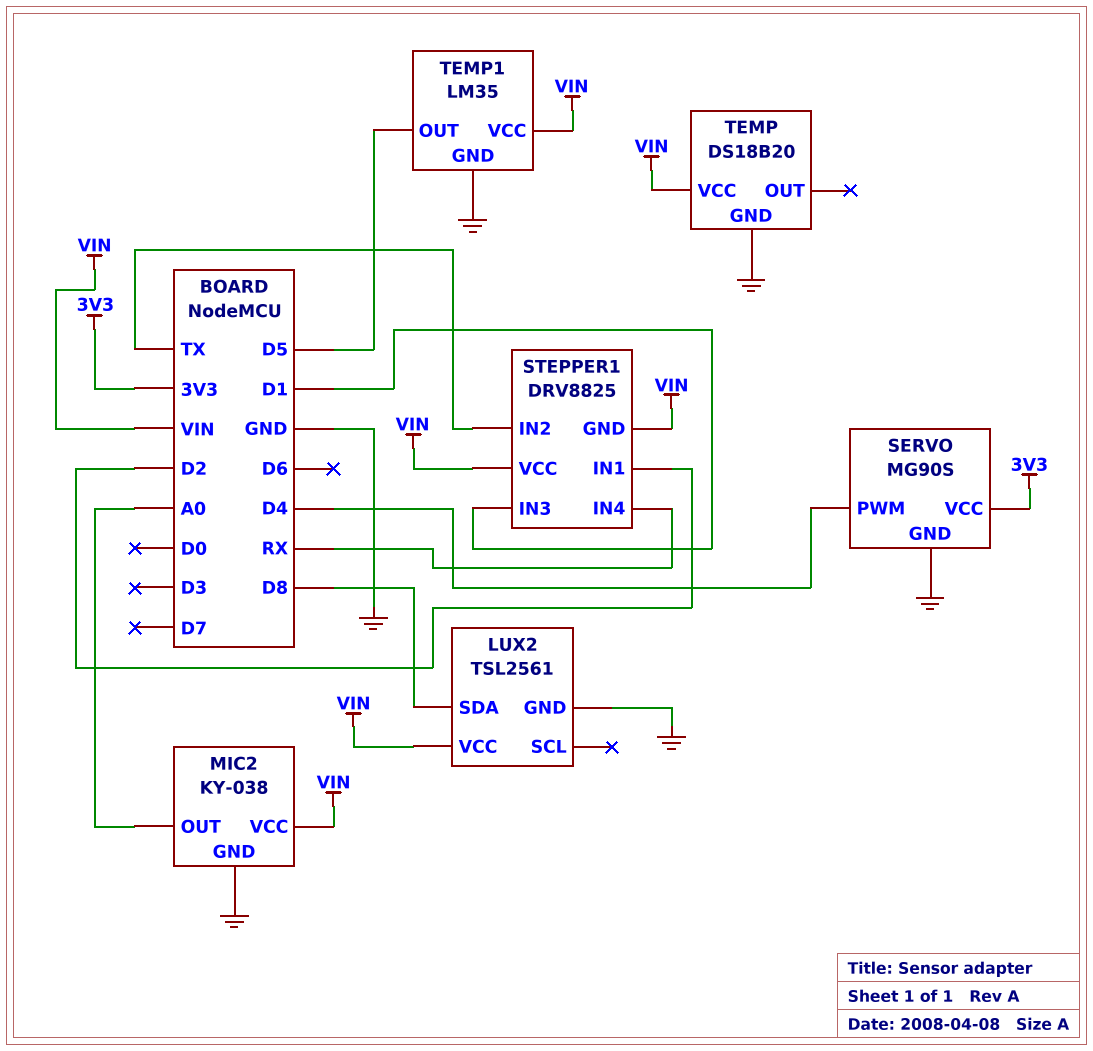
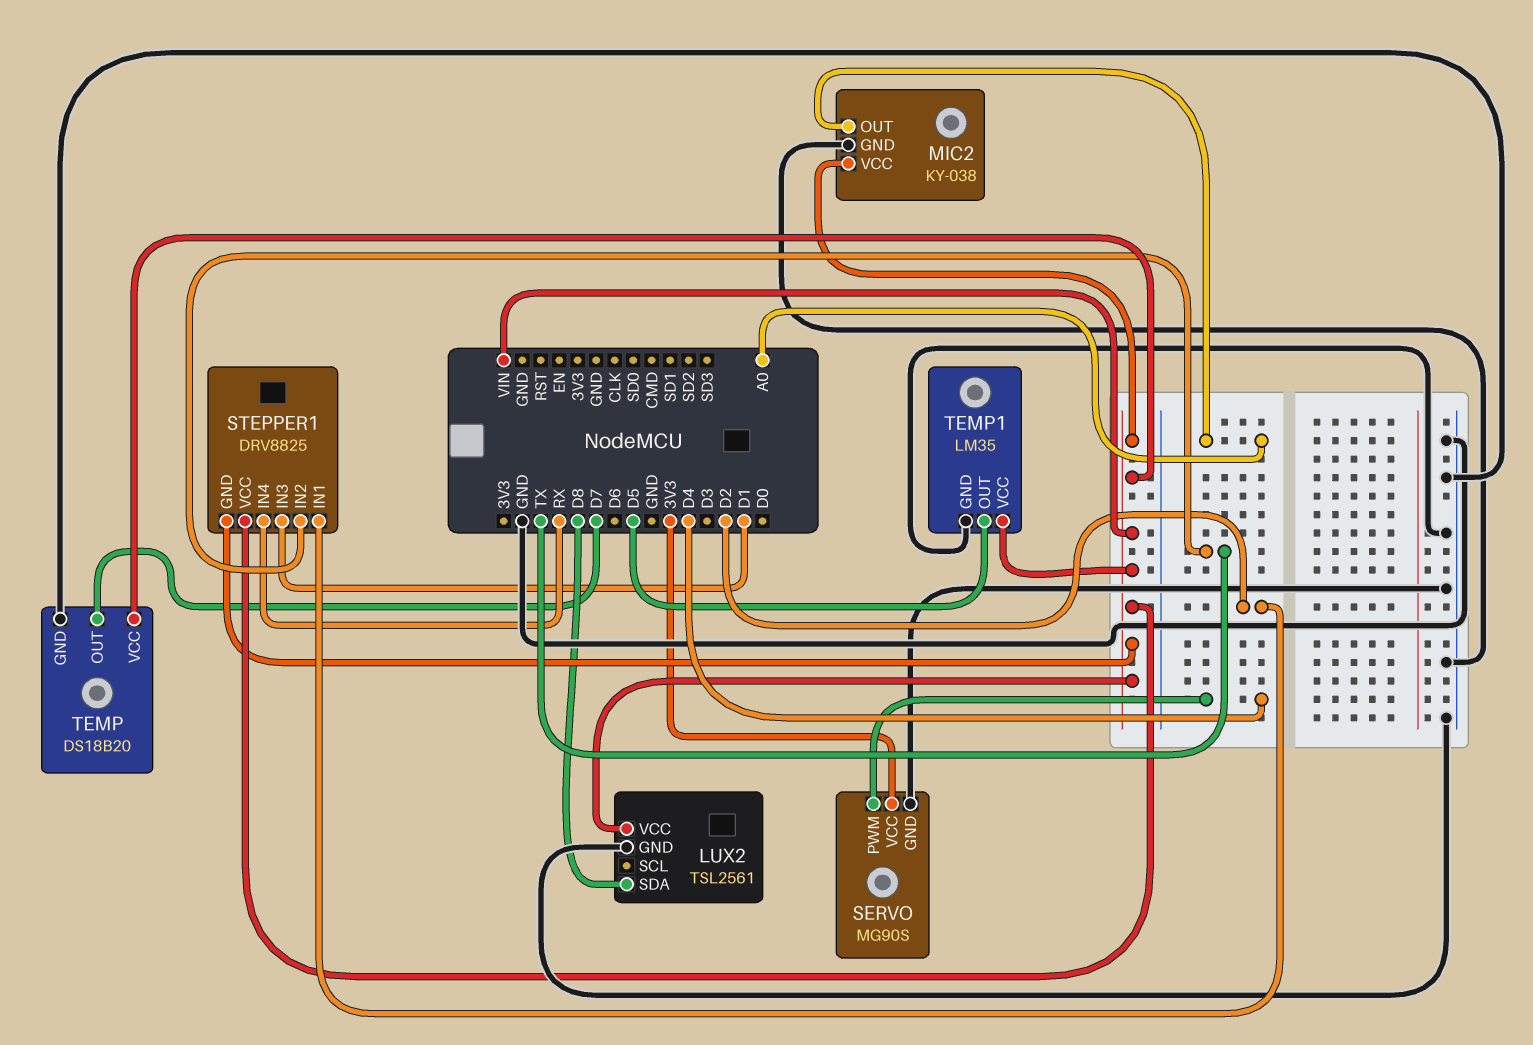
TEMP pin OUT: none -> D7

